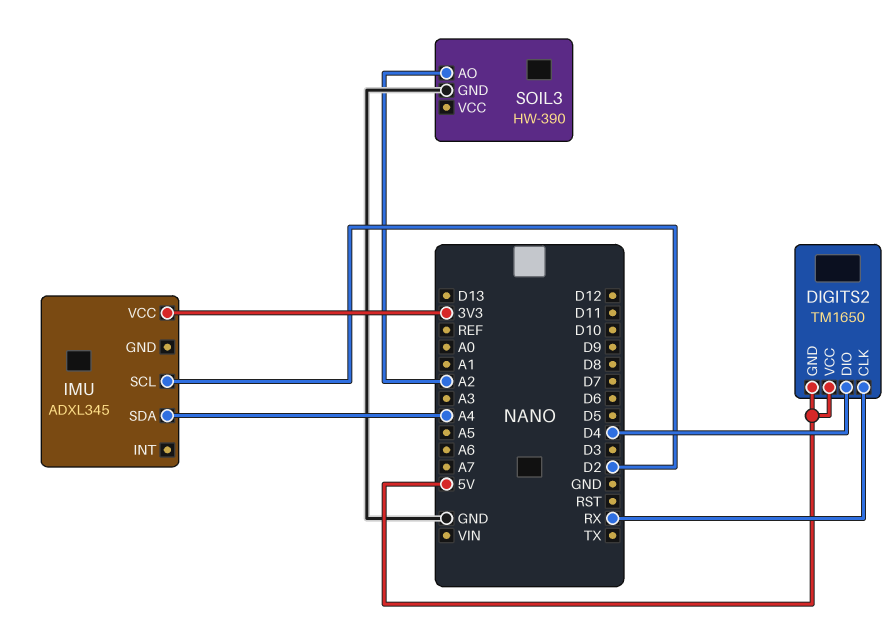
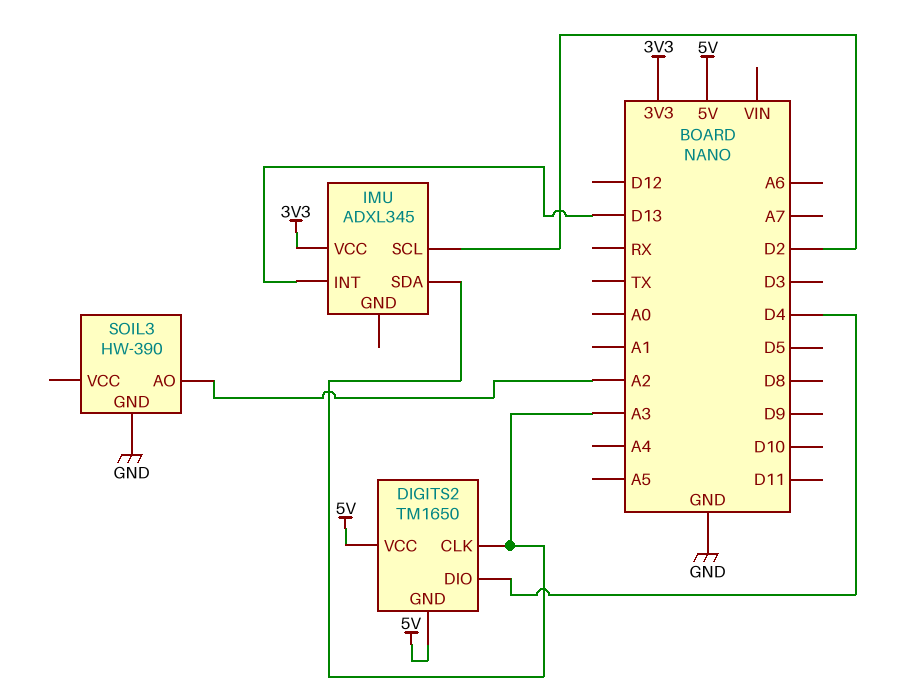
DIGITS2 pin CLK: RX -> A3
IMU pin INT: none -> D13
IMU pin SDA: A4 -> A3

